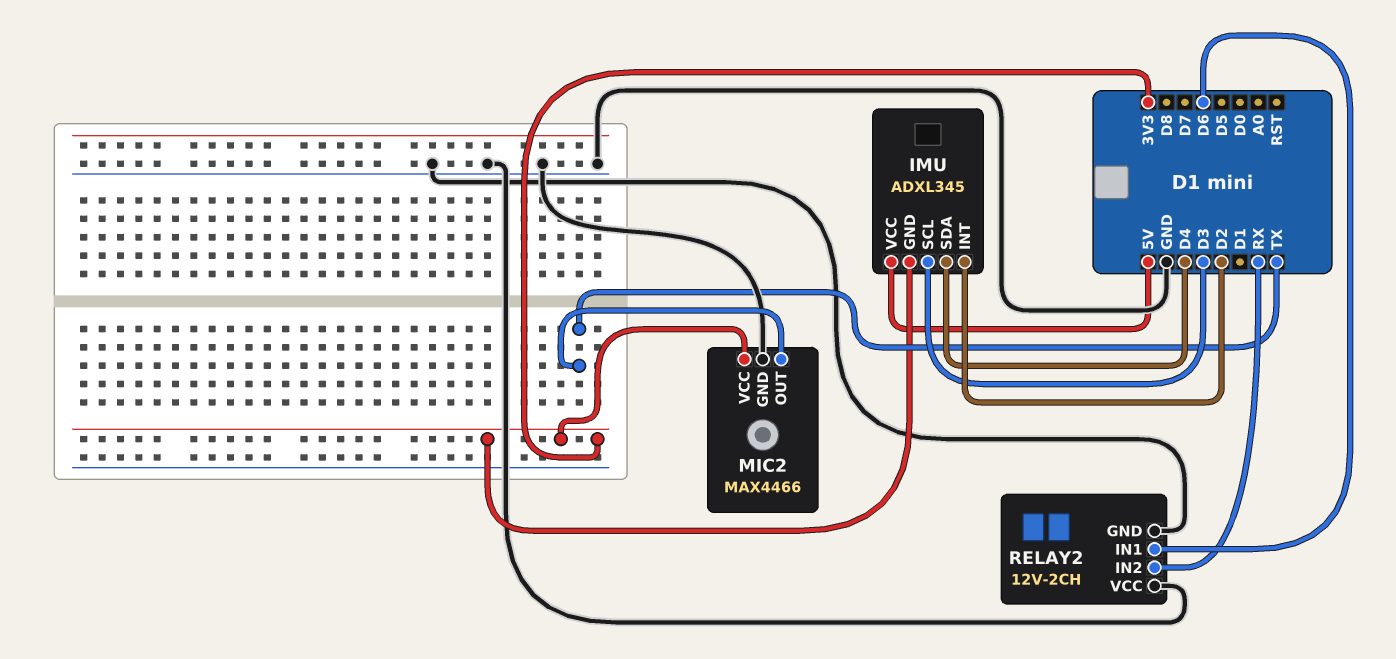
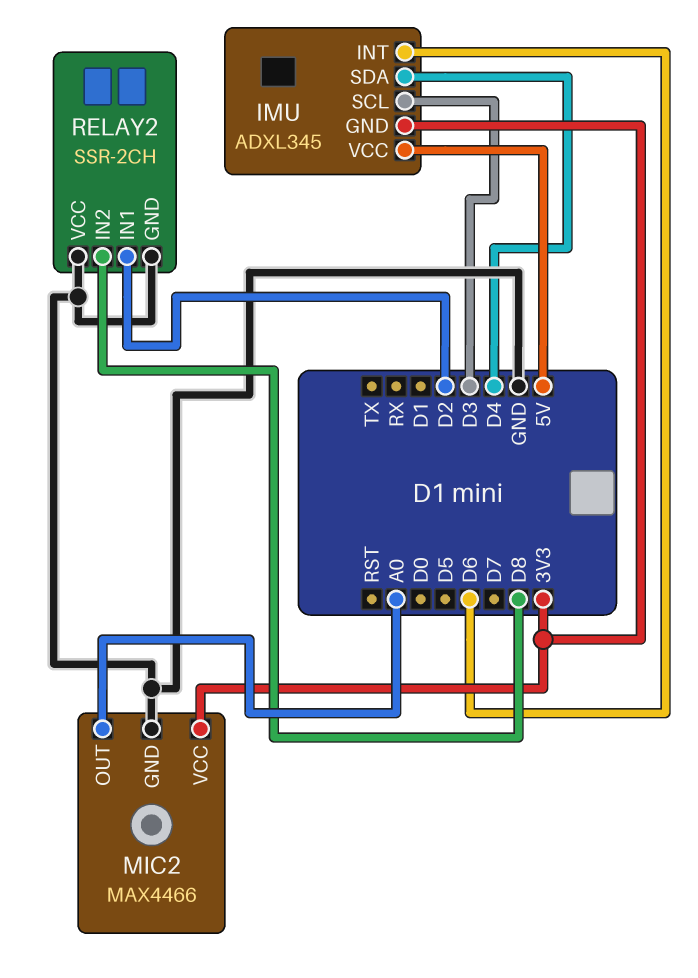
IMU pin INT: D2 -> D6
MIC2 pin OUT: TX -> A0
RELAY2: 12V-2CH -> SSR-2CH
RELAY2 pin IN1: D6 -> D2
RELAY2 pin IN2: RX -> D8

